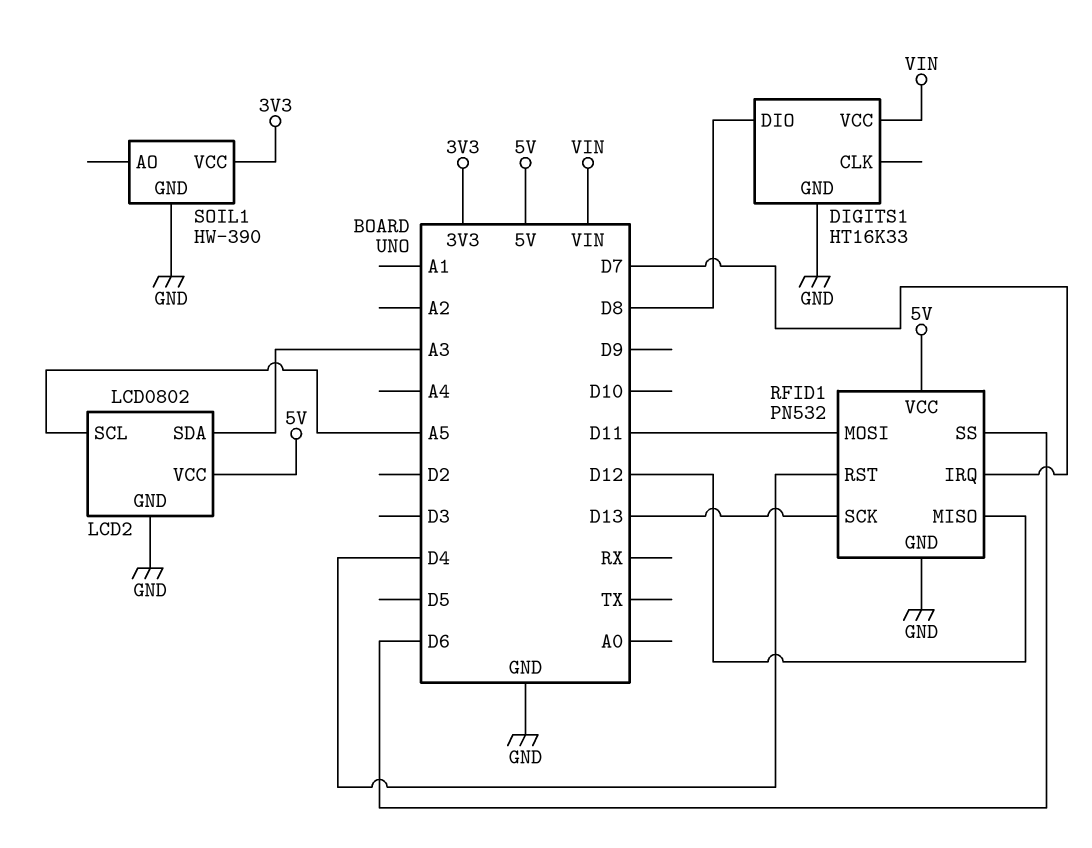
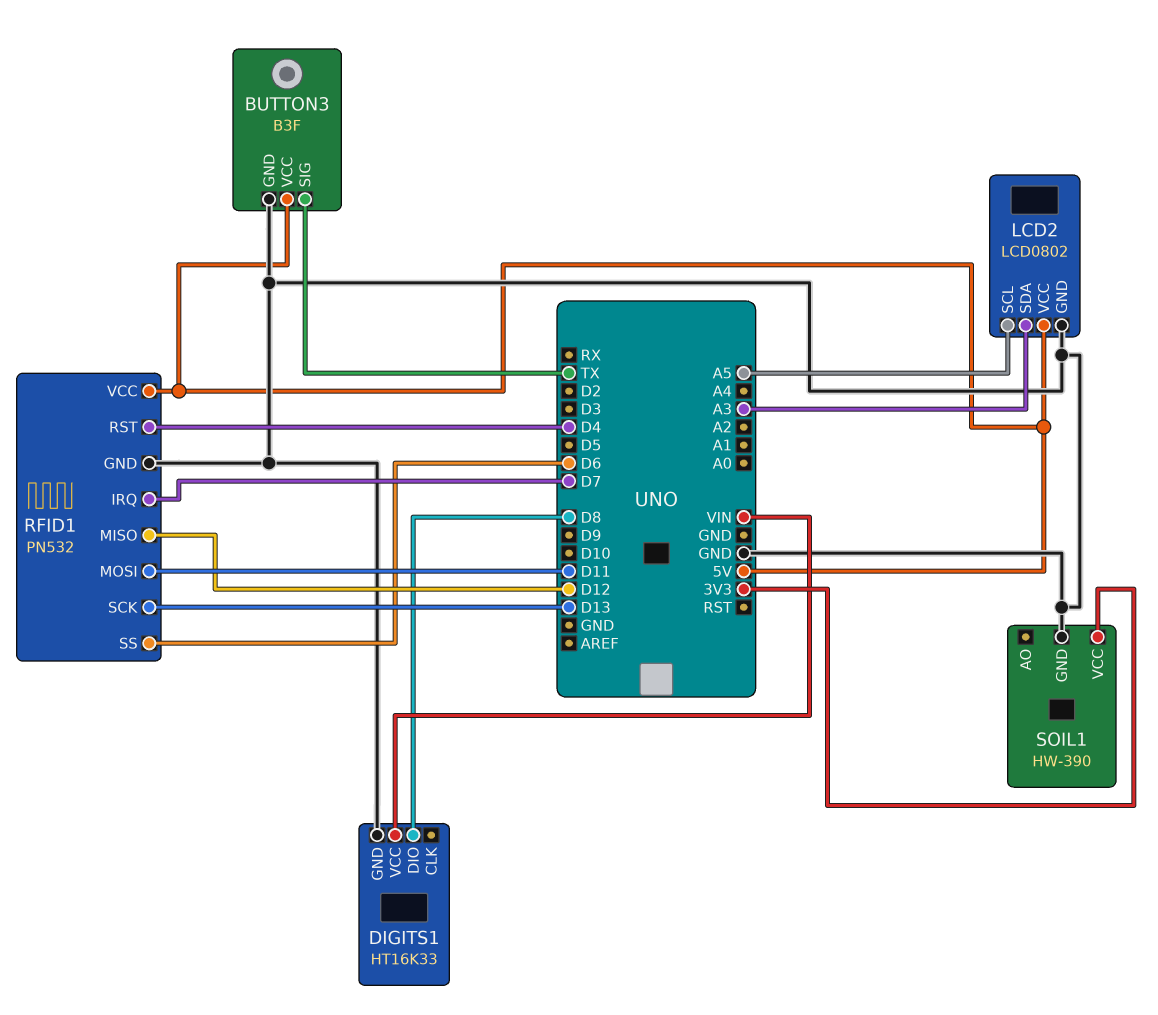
BUTTON3: none -> B3F
BUTTON3 pin GND: none -> GND
BUTTON3 pin SIG: none -> TX
BUTTON3 pin VCC: none -> 5V

